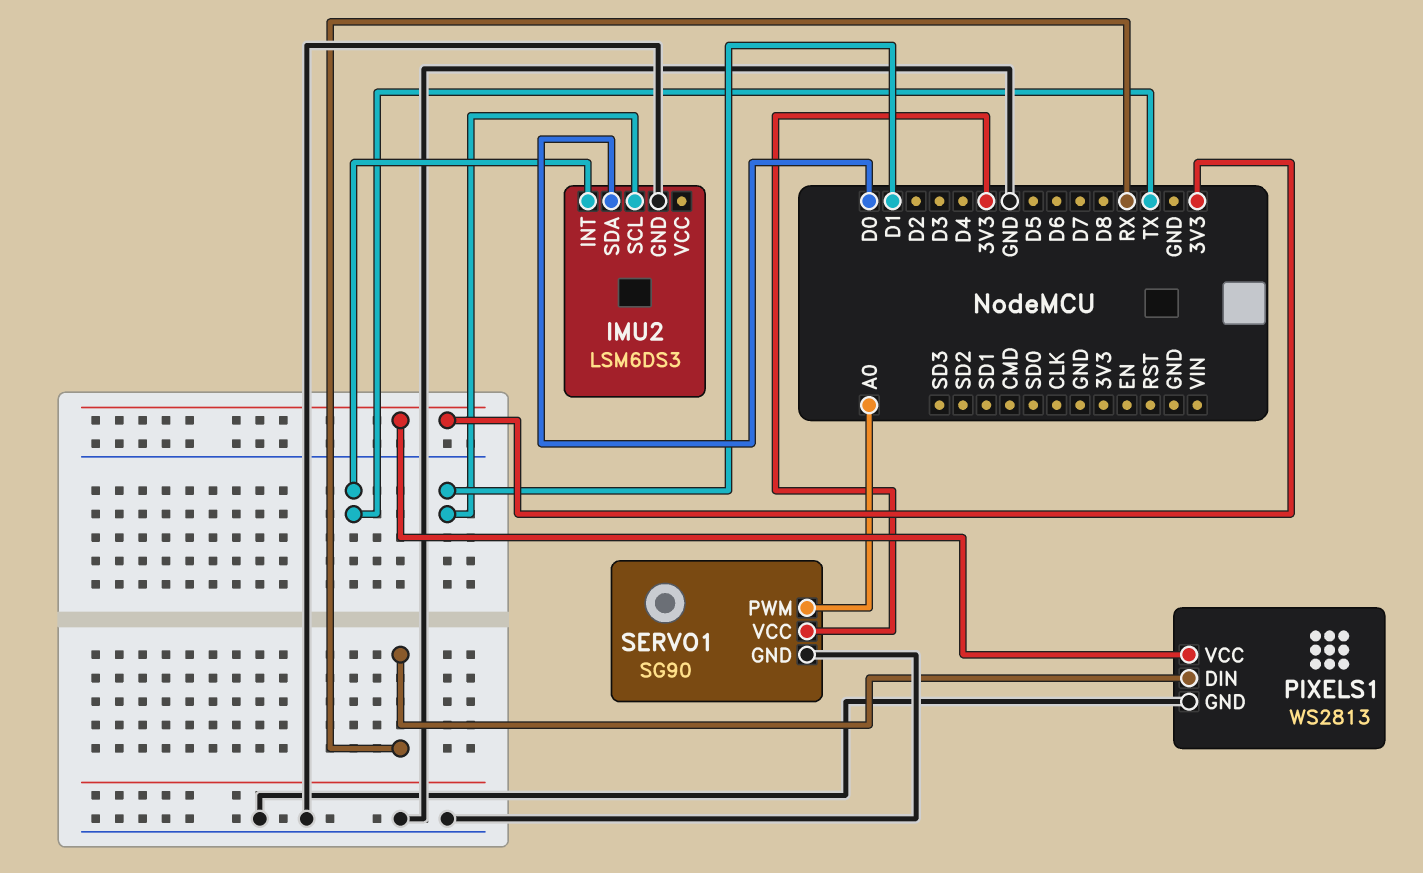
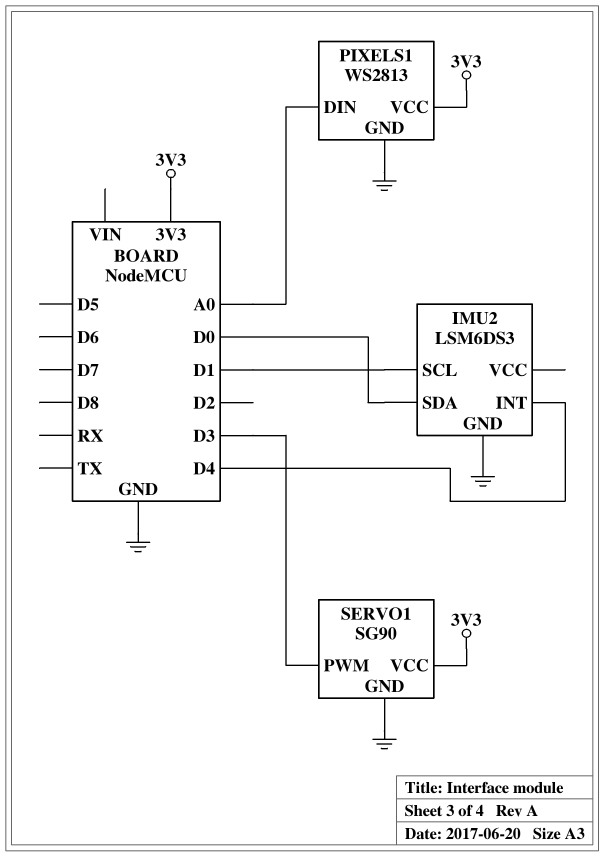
IMU2 pin INT: TX -> D4
PIXELS1 pin DIN: RX -> A0
SERVO1 pin PWM: A0 -> D3

